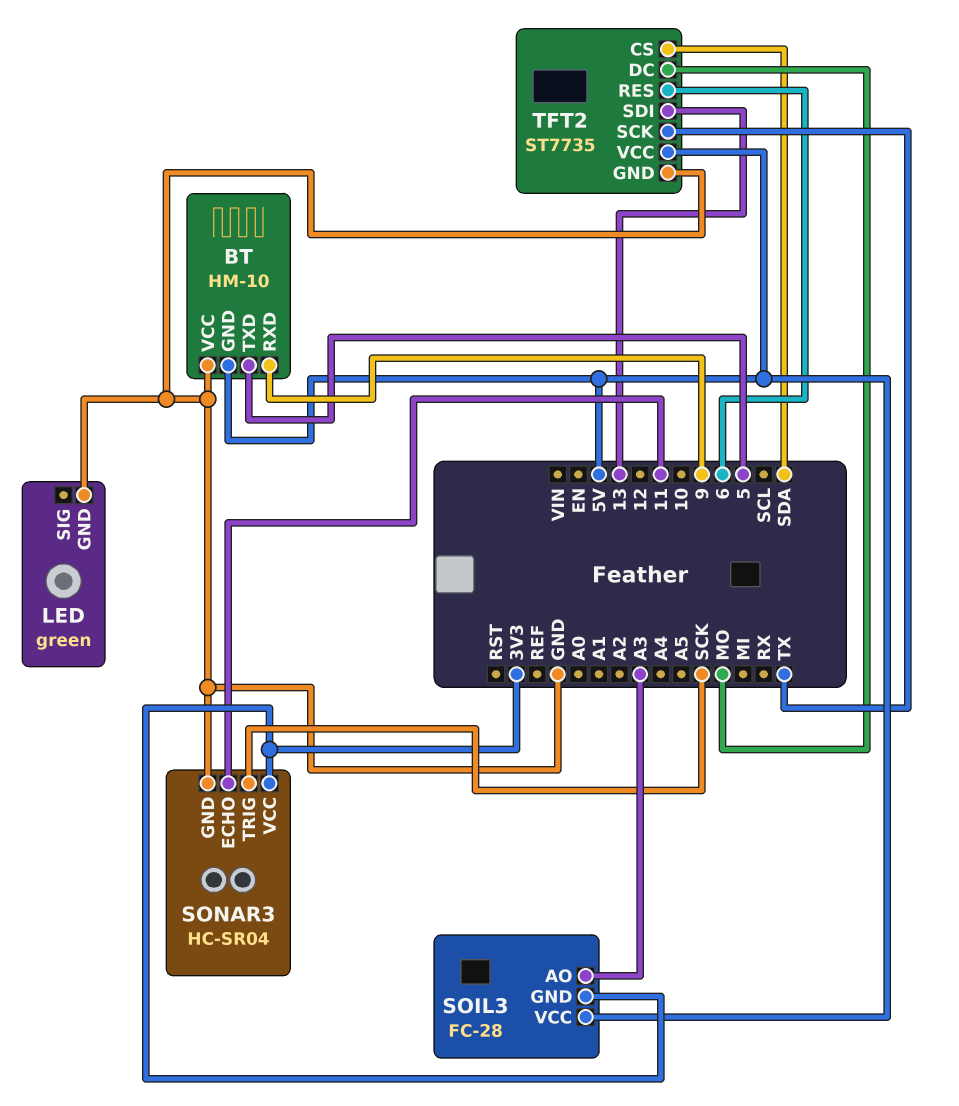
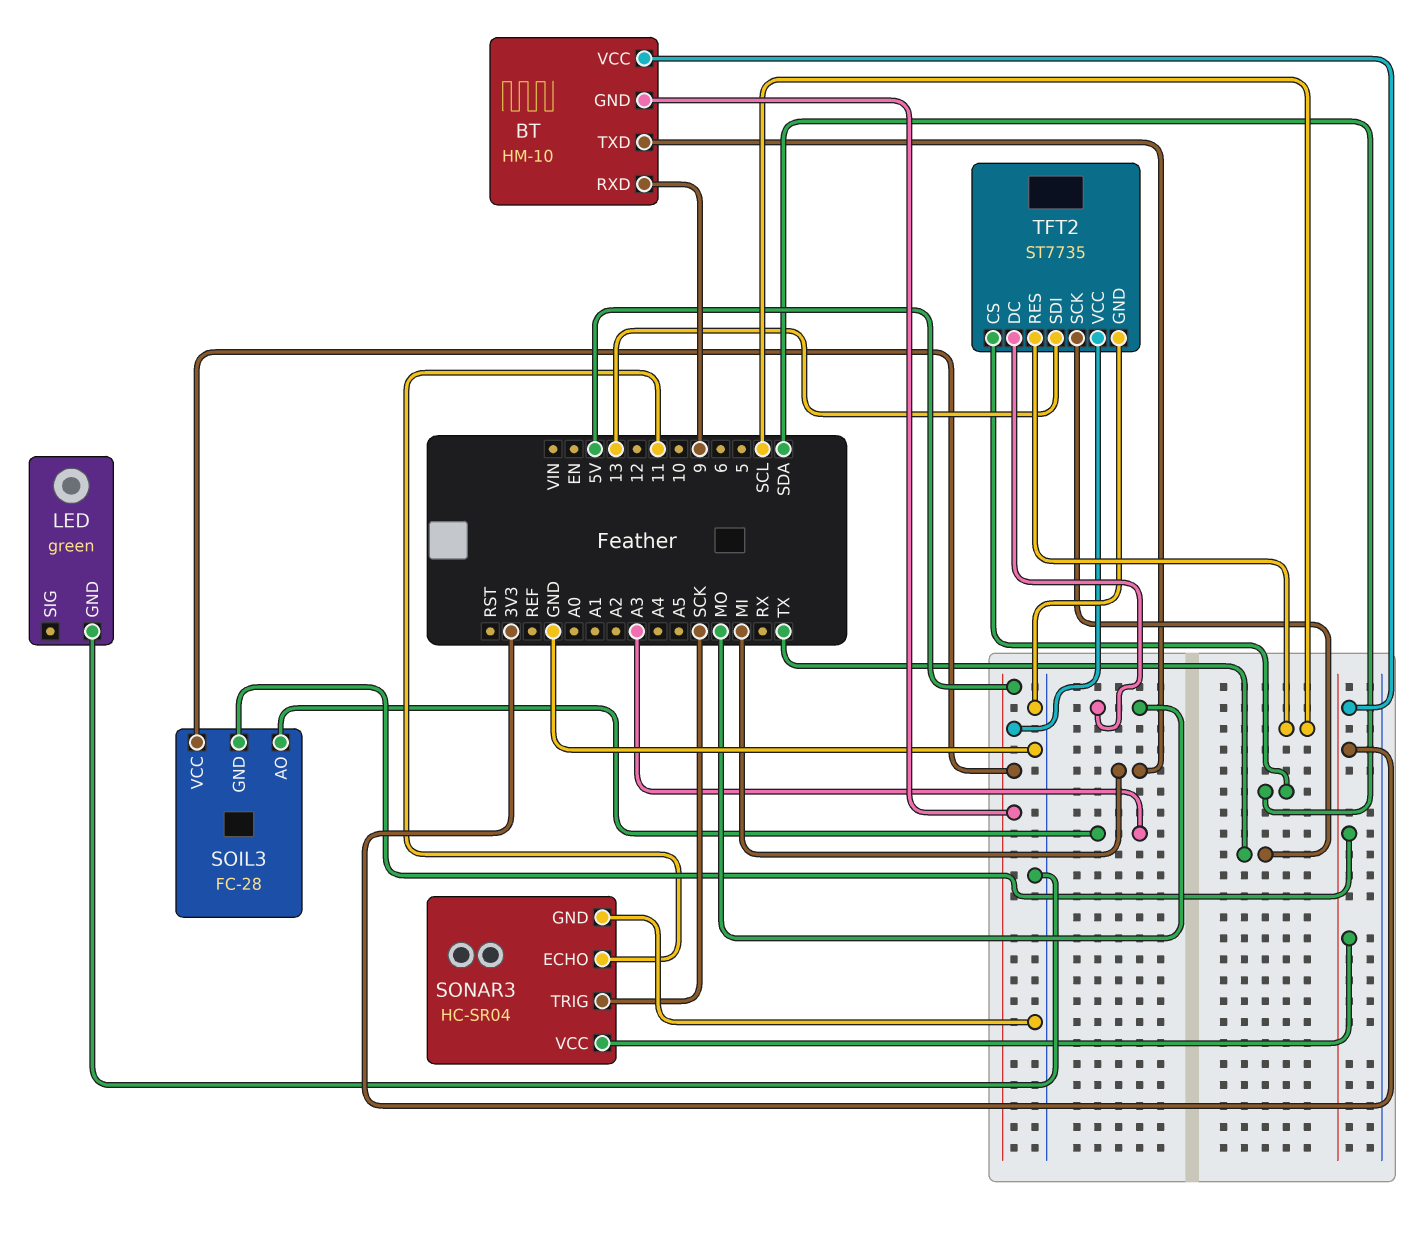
BT pin TXD: 5 -> MI
BT pin VCC: GND -> 3V3
TFT2 pin RES: 6 -> SCL

